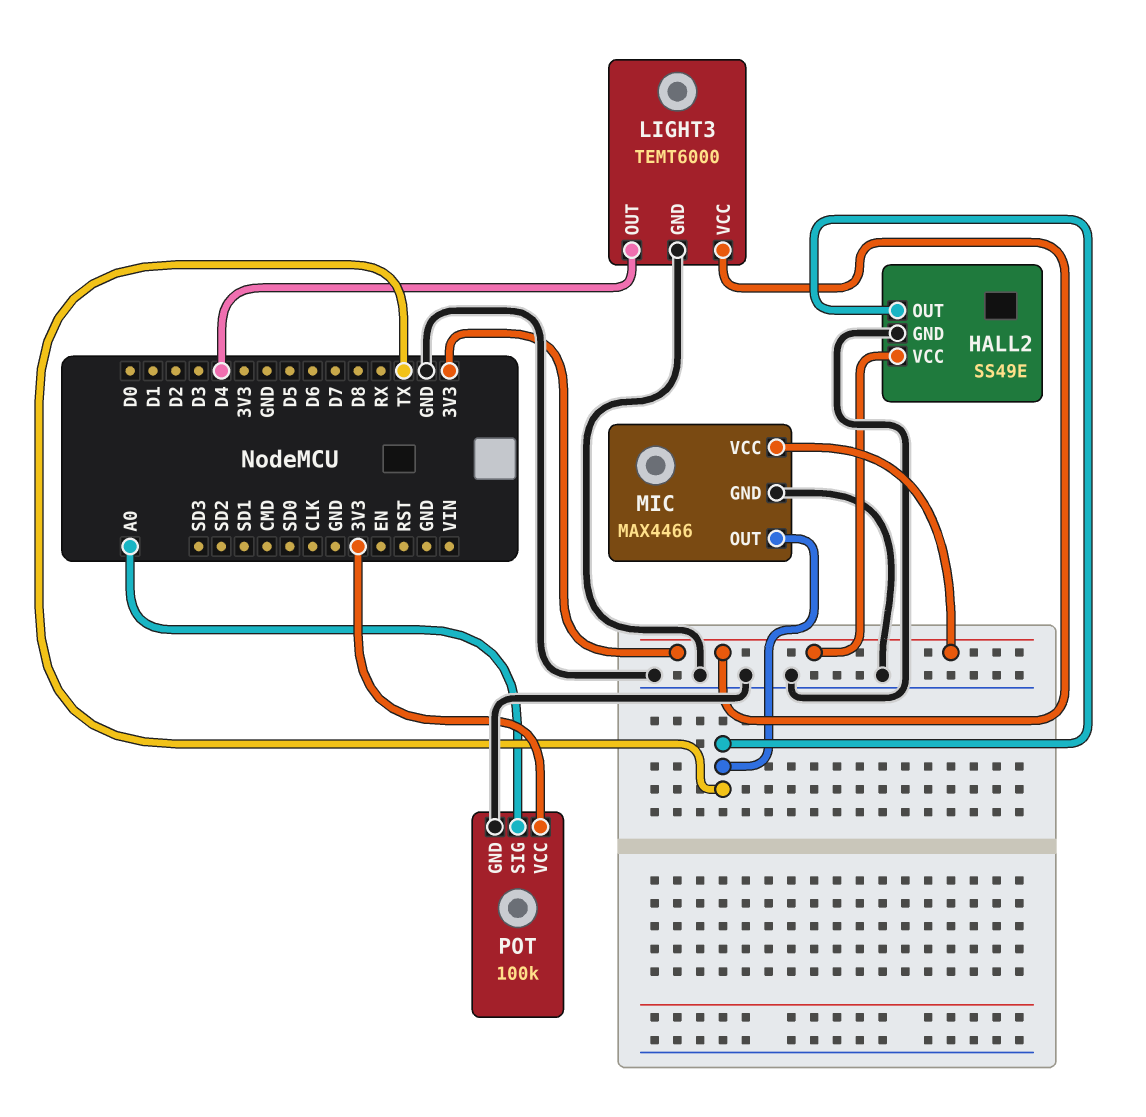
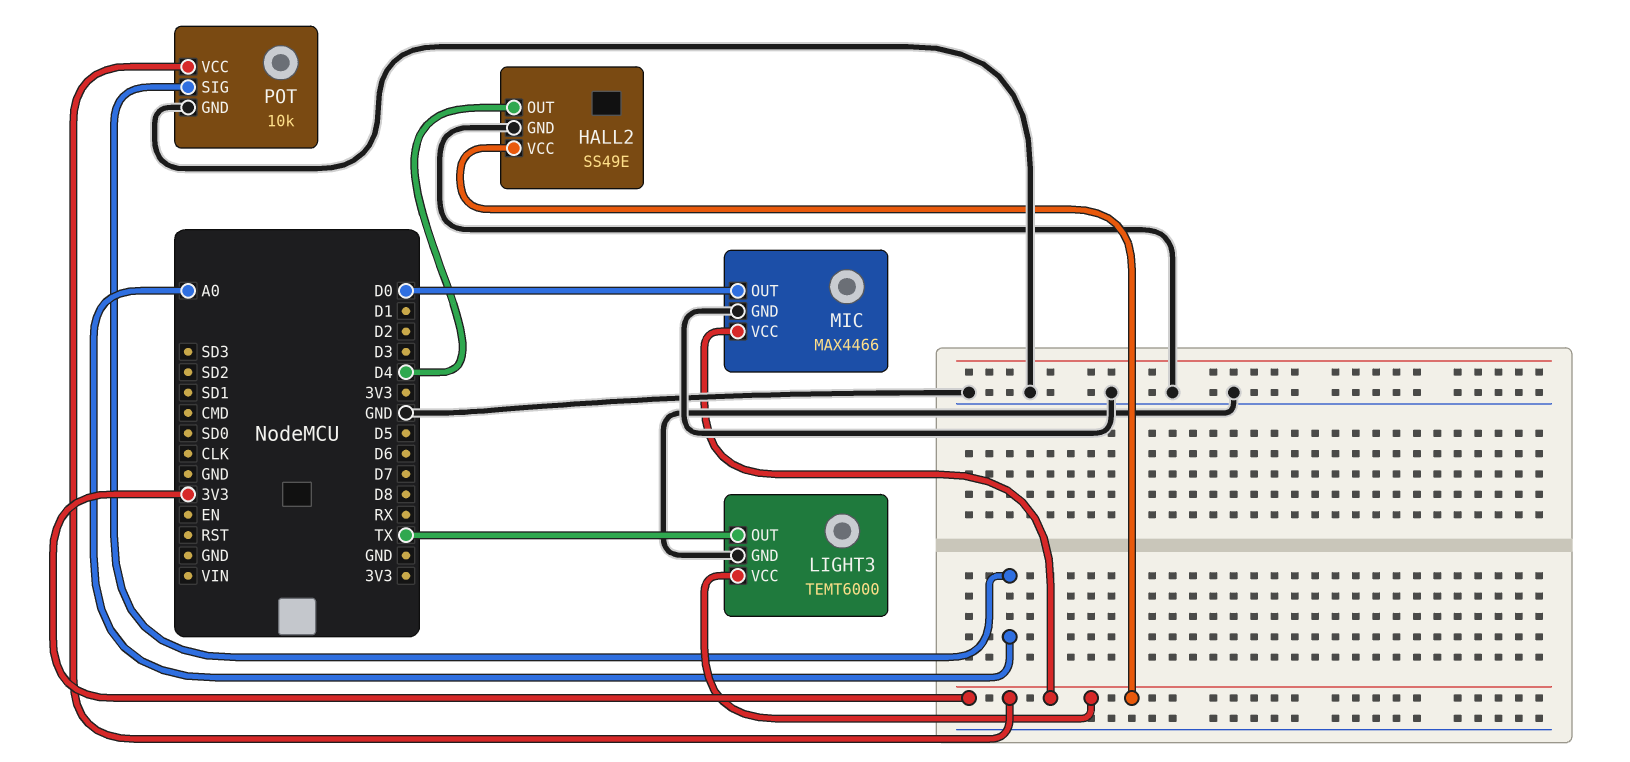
HALL2 pin OUT: TX -> D4
LIGHT3 pin OUT: D4 -> TX
MIC pin OUT: TX -> D0
POT: 100k -> 10k

